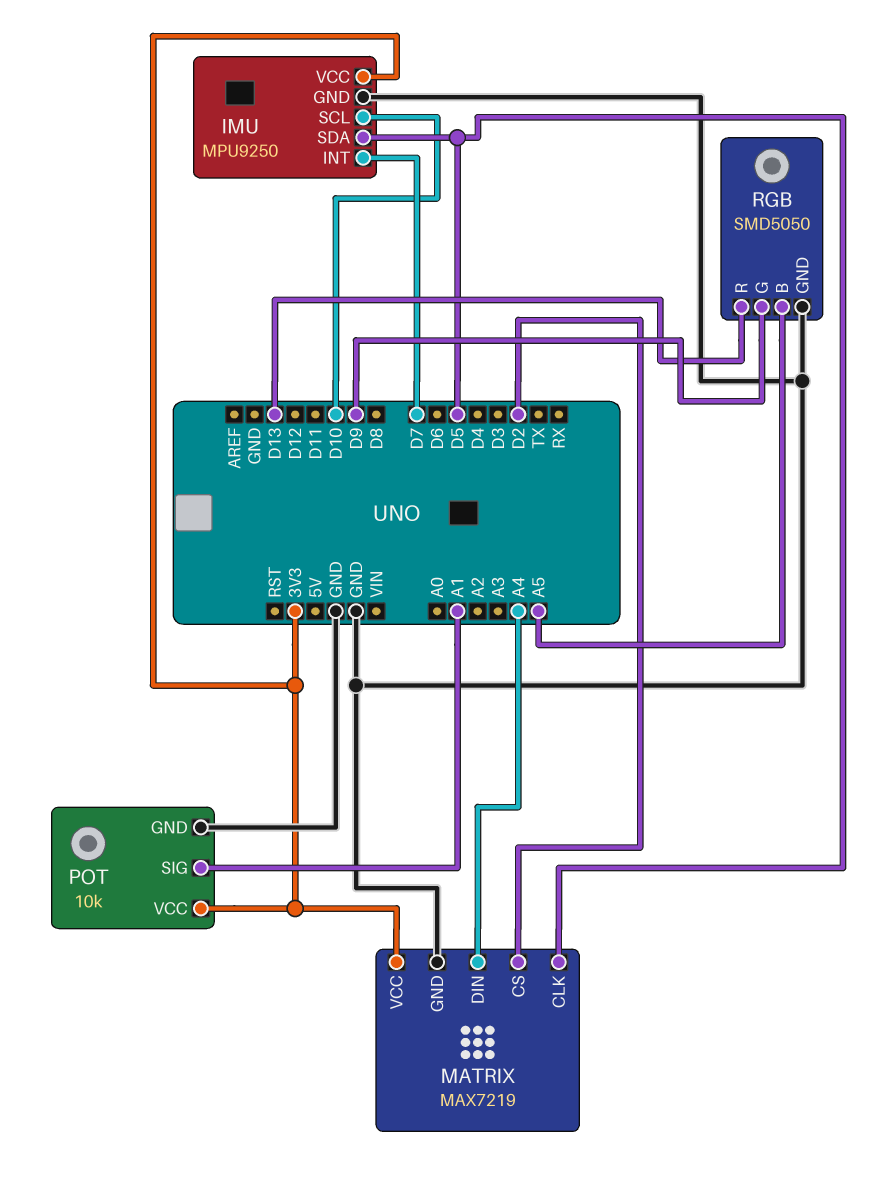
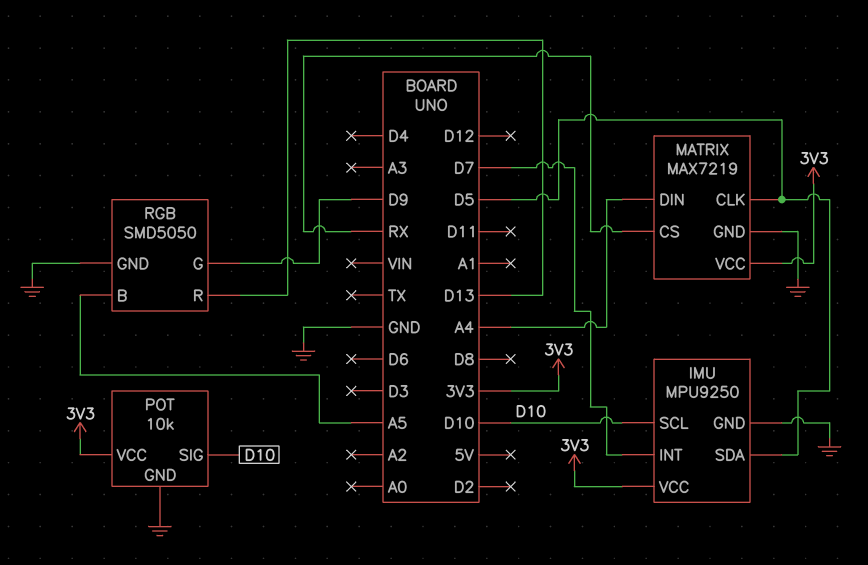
MATRIX pin CS: D2 -> RX
POT pin SIG: A1 -> D10

